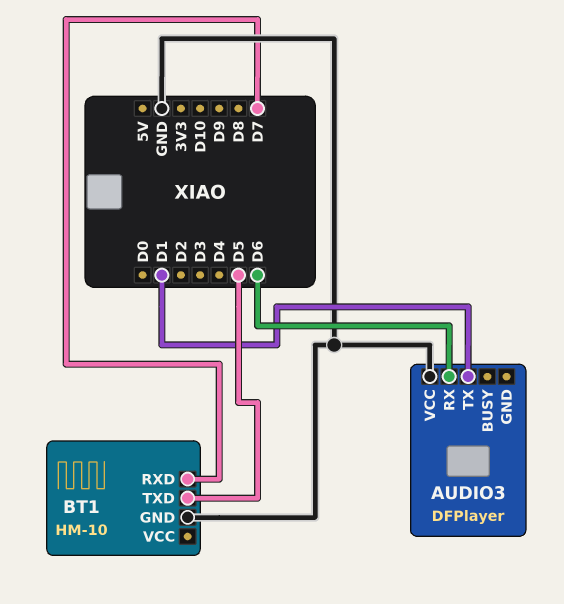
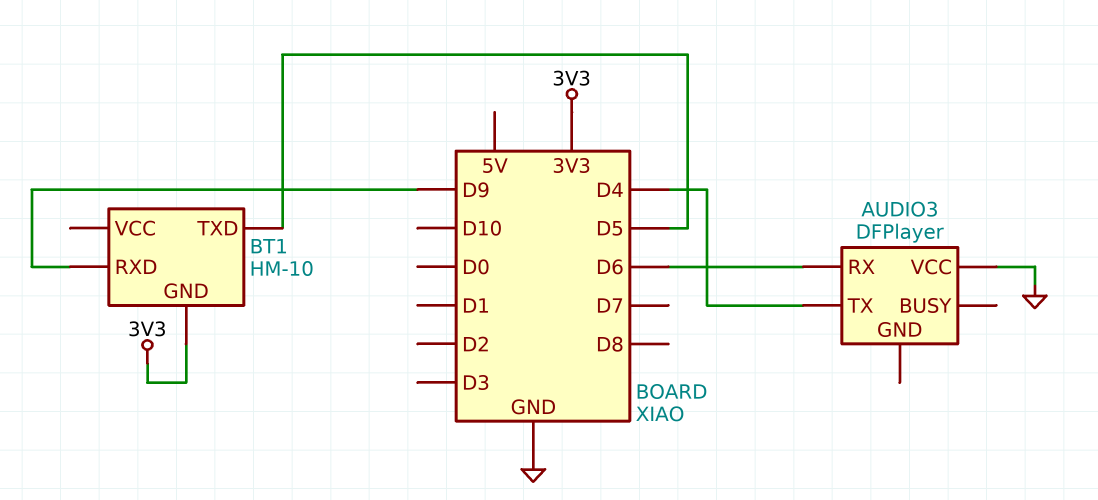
AUDIO3 pin TX: D1 -> D4
BT1 pin GND: GND -> 3V3
BT1 pin RXD: D7 -> D9

